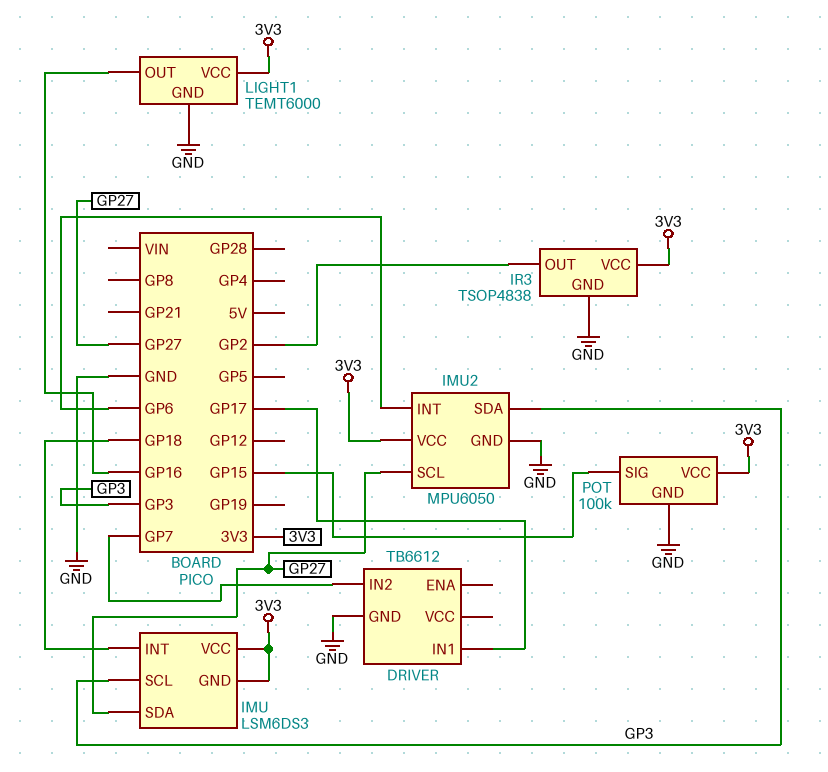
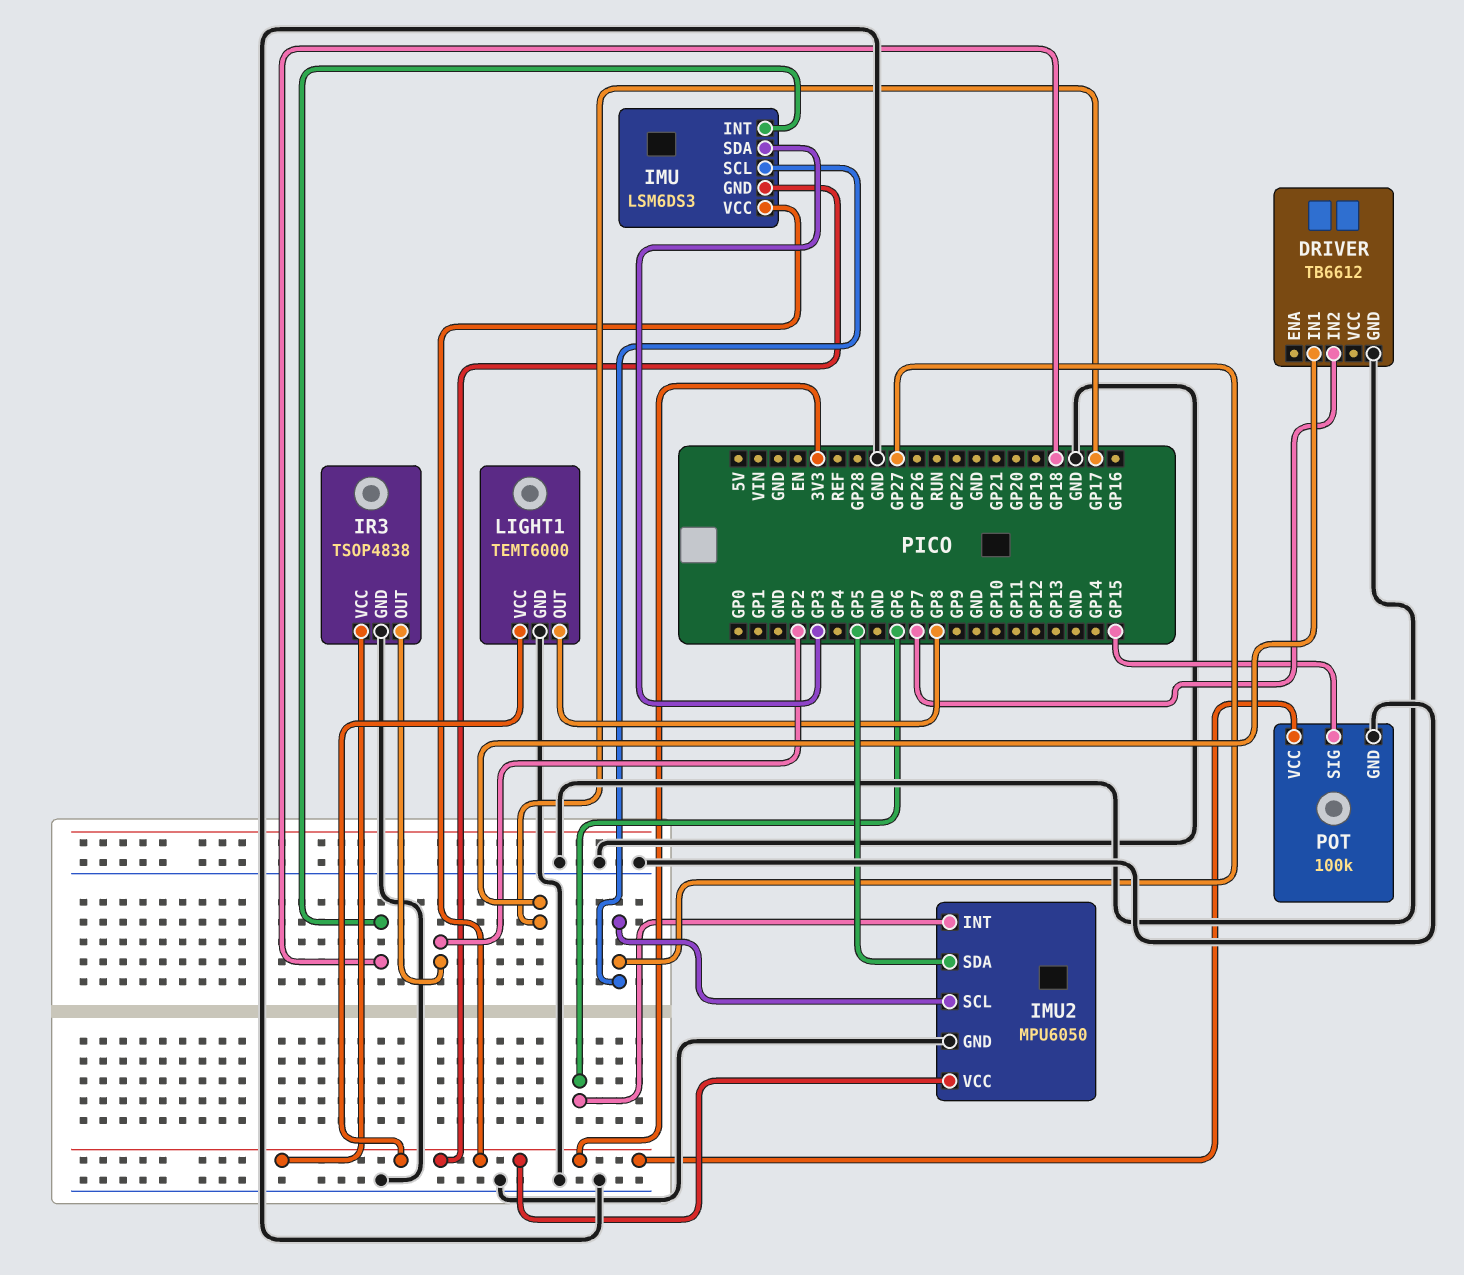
IMU pin SCL: GP3 -> GP27
IMU pin SDA: GP27 -> GP3
IMU2 pin SDA: GP3 -> GP5
LIGHT1 pin OUT: GP16 -> GP8

